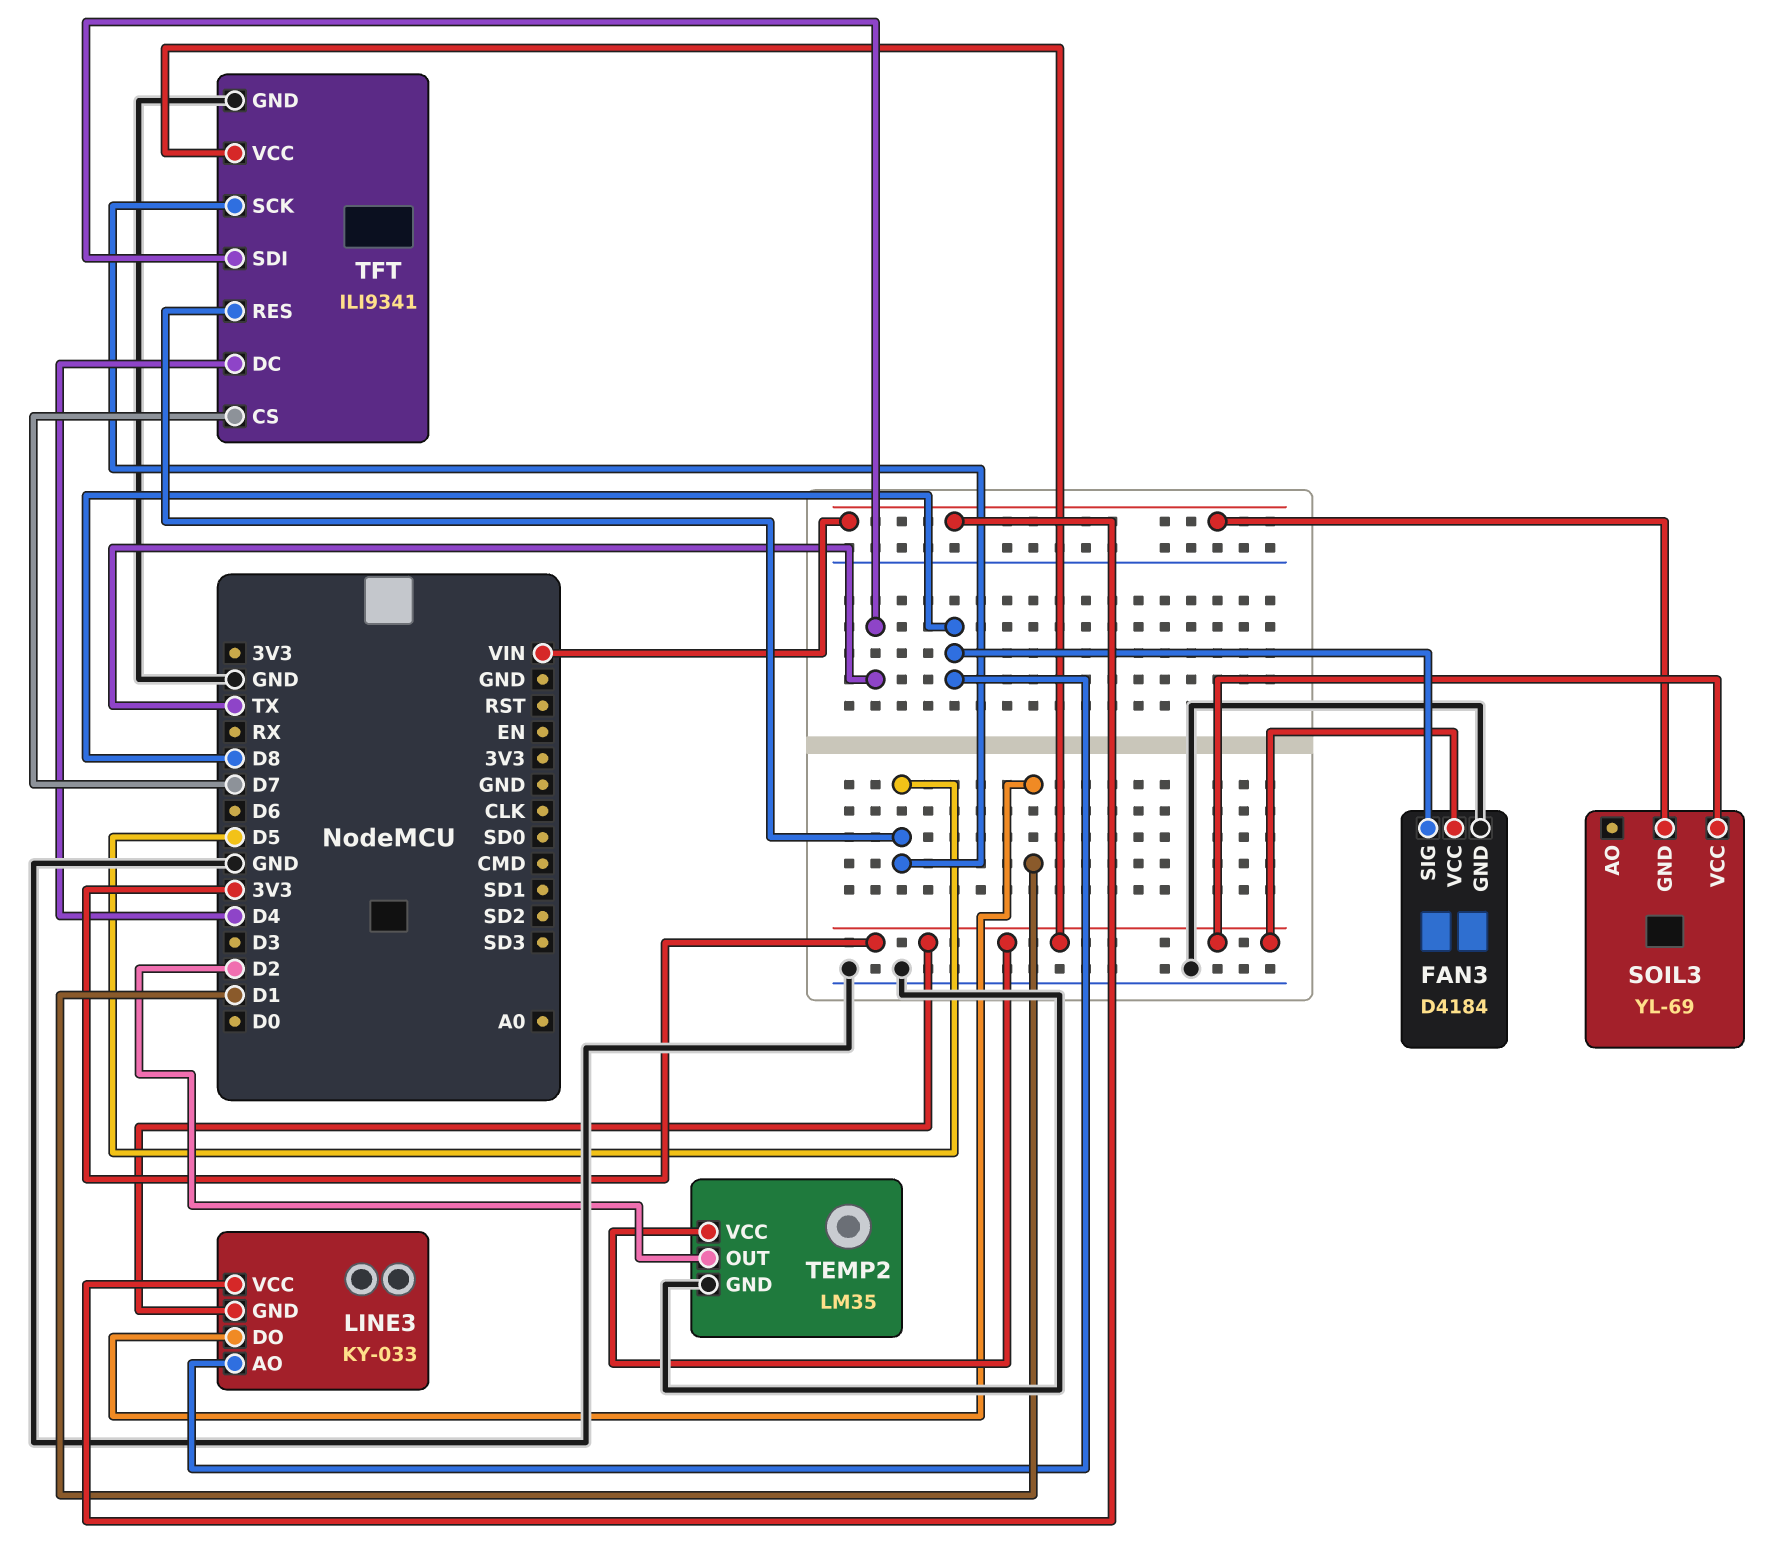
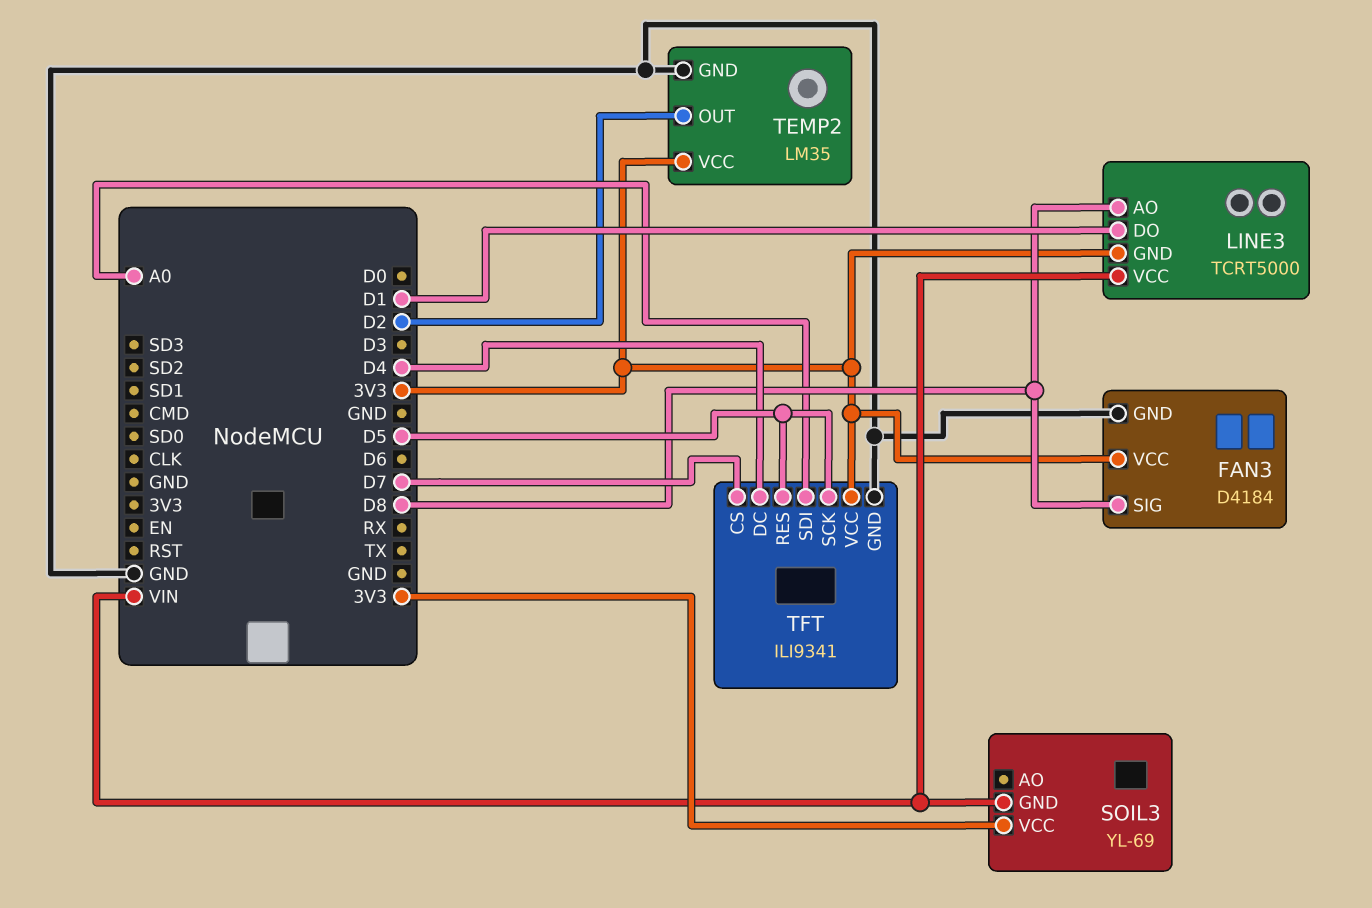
LINE3: KY-033 -> TCRT5000
TFT pin SDI: TX -> A0

